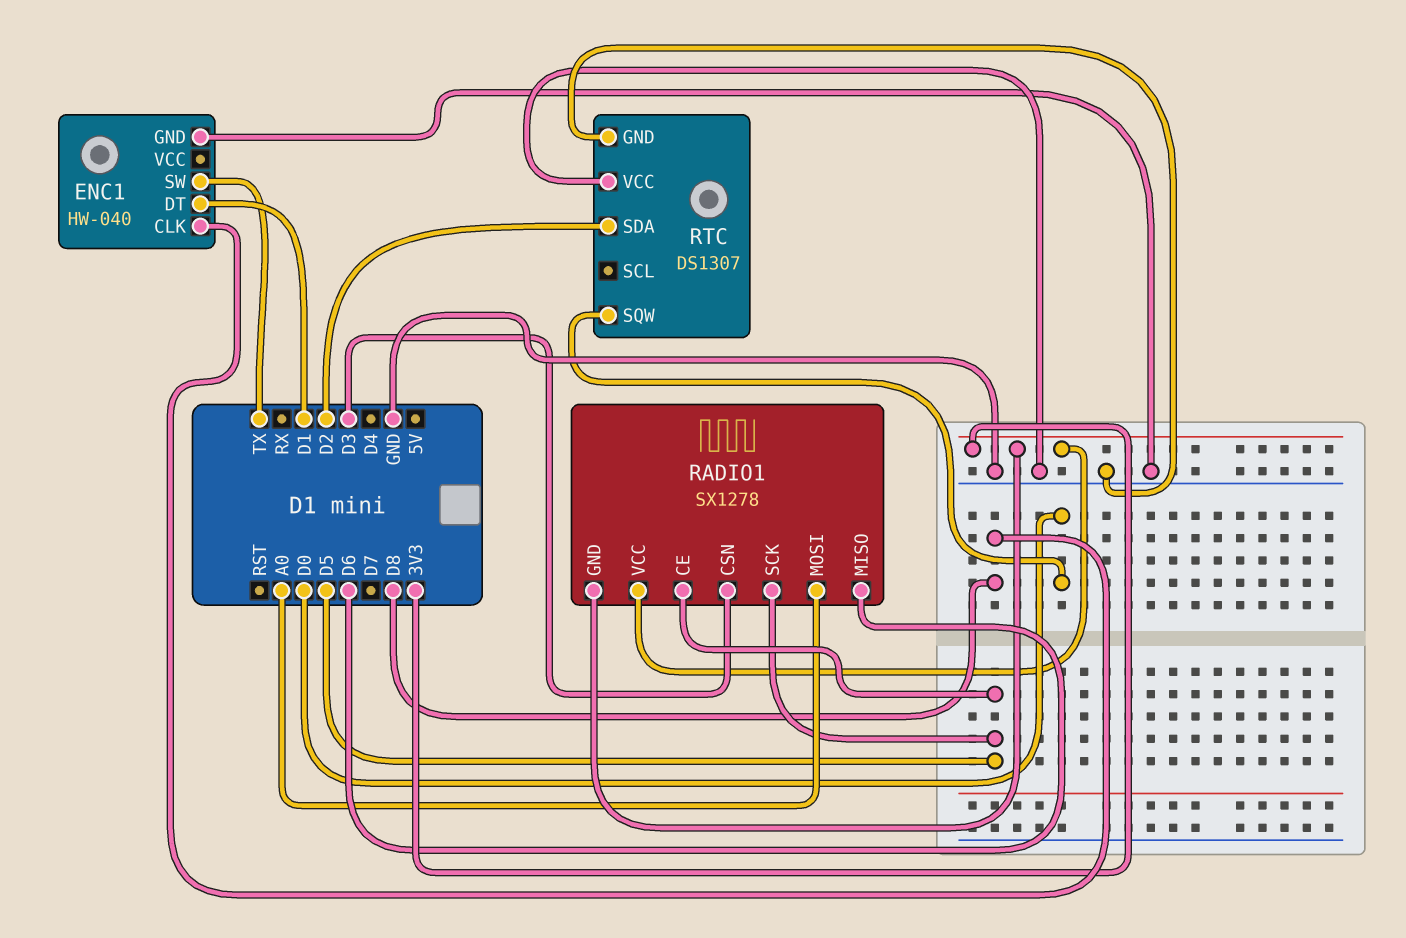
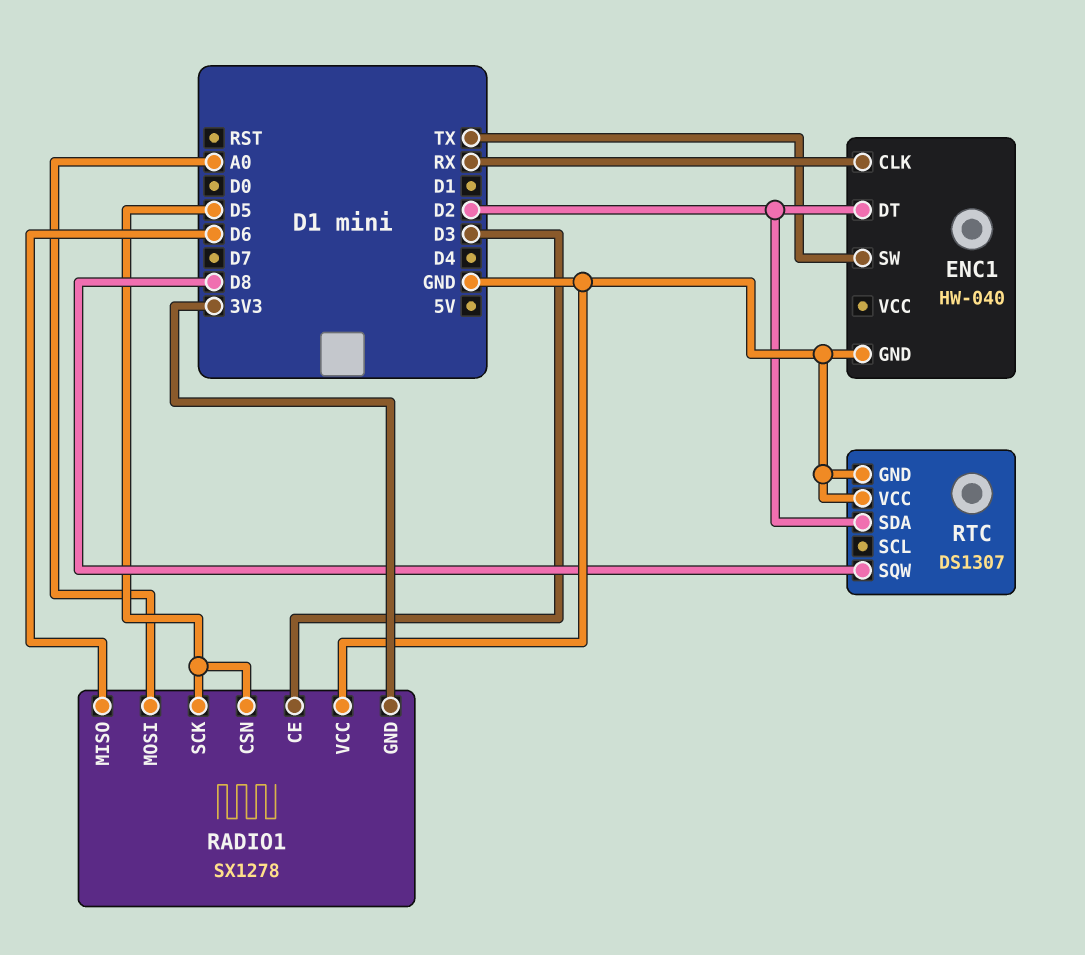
ENC1 pin CLK: D8 -> RX
ENC1 pin DT: D1 -> D2
RADIO1 pin CE: D5 -> D3
RADIO1 pin CSN: D3 -> D5
RADIO1 pin VCC: 3V3 -> GND
RTC pin SQW: D0 -> D8

